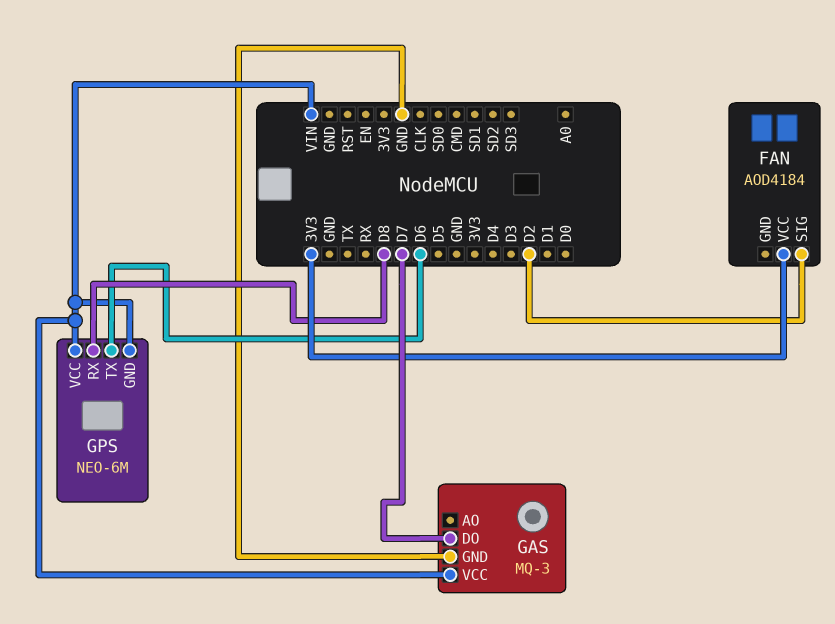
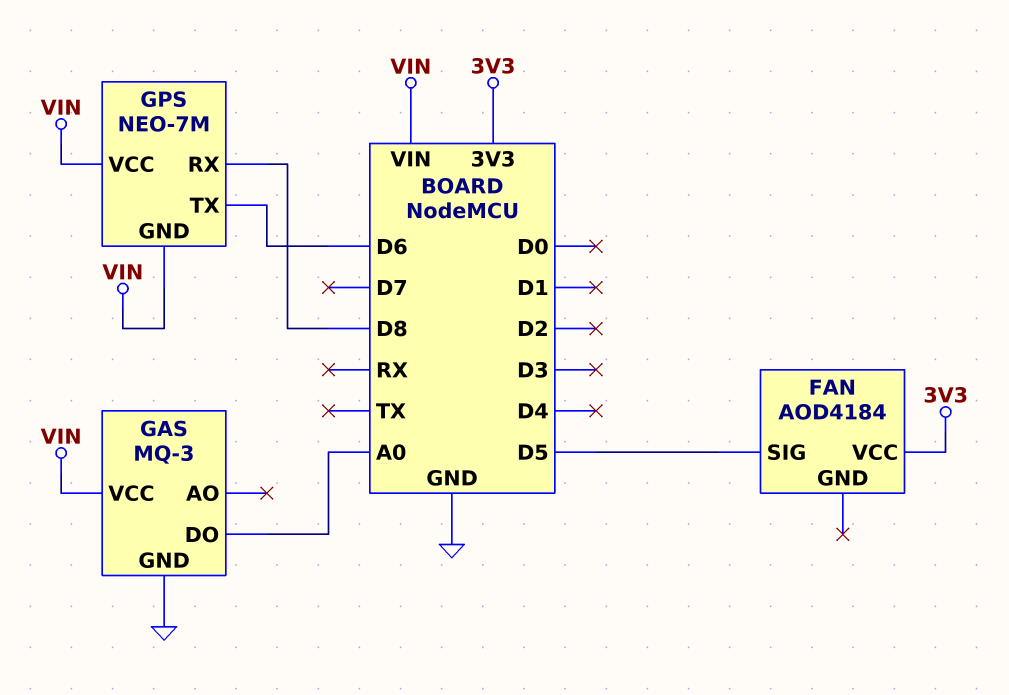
FAN pin SIG: D2 -> D5
GAS pin DO: D7 -> A0
GPS: NEO-6M -> NEO-7M

